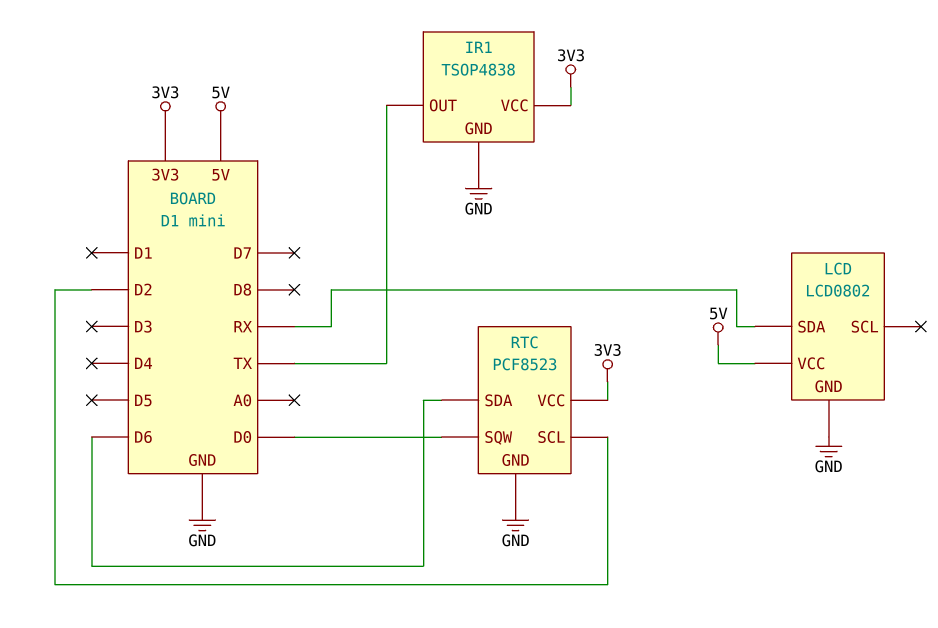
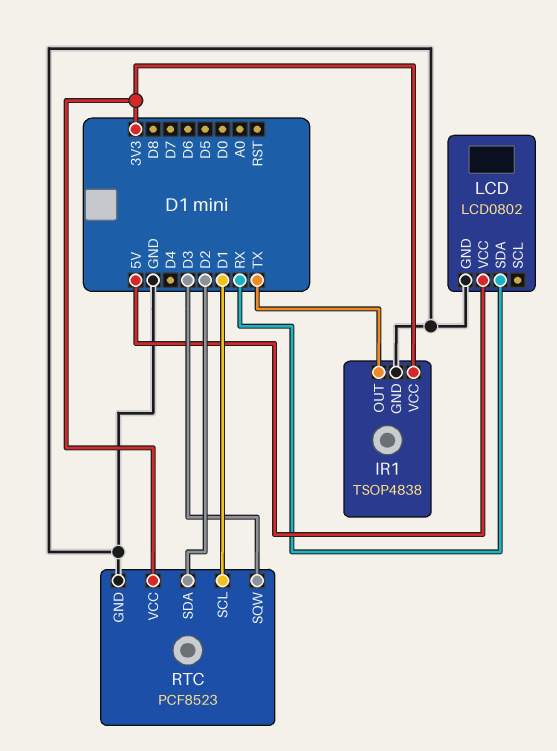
RTC pin SCL: D2 -> D1
RTC pin SDA: D6 -> D2
RTC pin SQW: D0 -> D3

